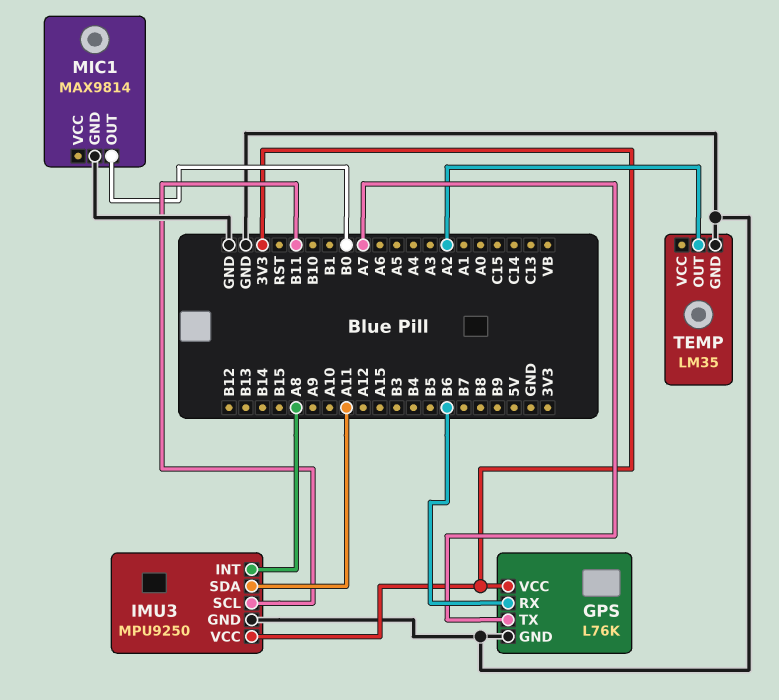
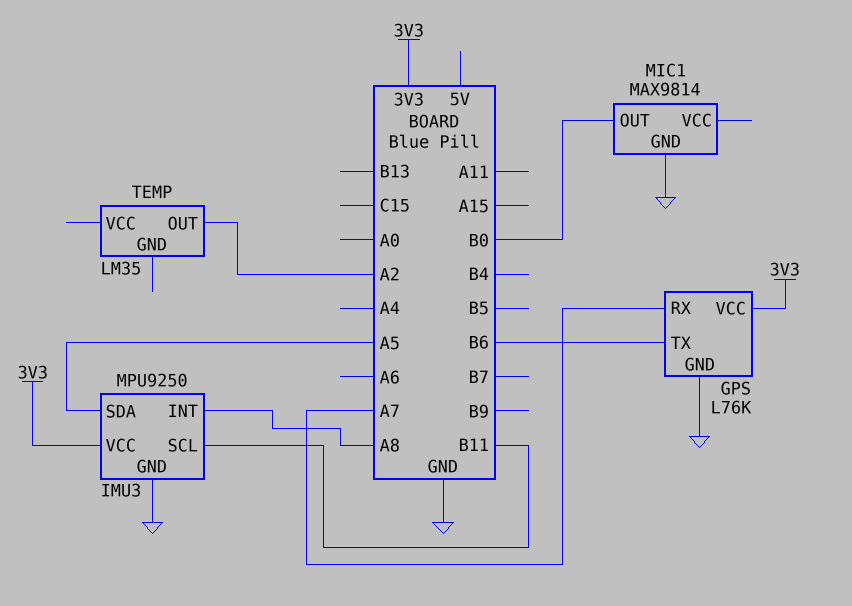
GPS pin RX: B6 -> A7
GPS pin TX: A7 -> B6
IMU3 pin SDA: A11 -> A5
TEMP pin GND: GND -> none

